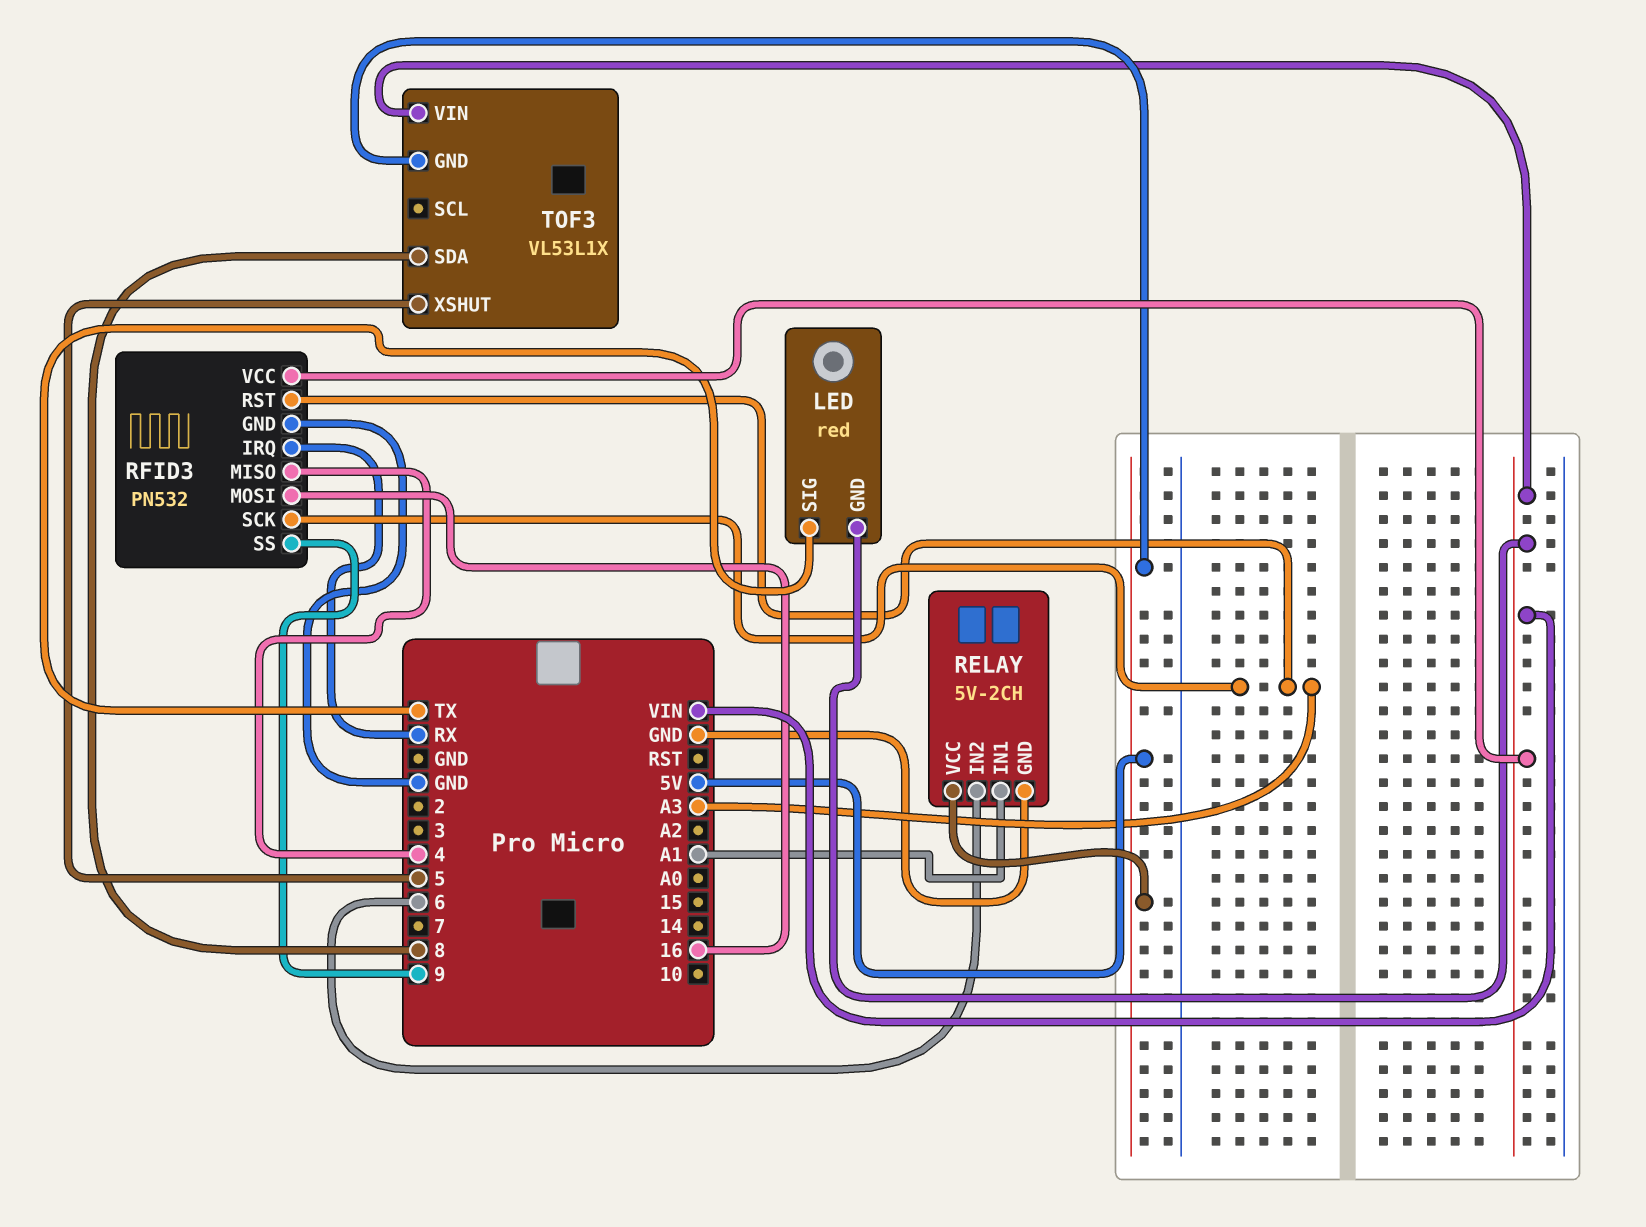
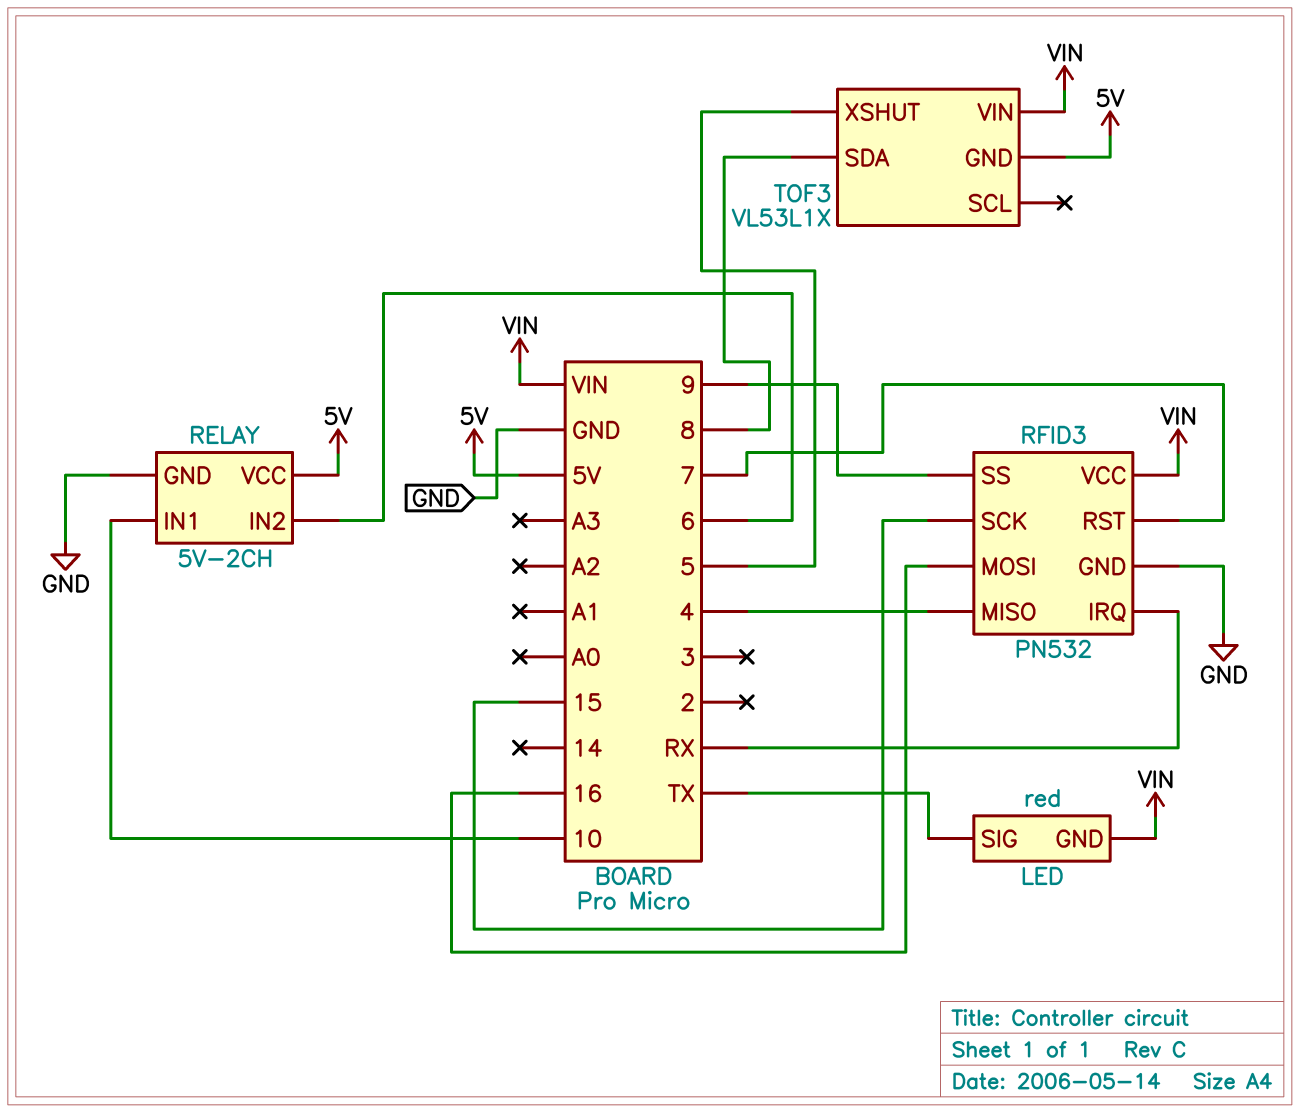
RELAY pin IN1: A1 -> 10
RFID3 pin RST: A3 -> 7
RFID3 pin SCK: A3 -> 15

